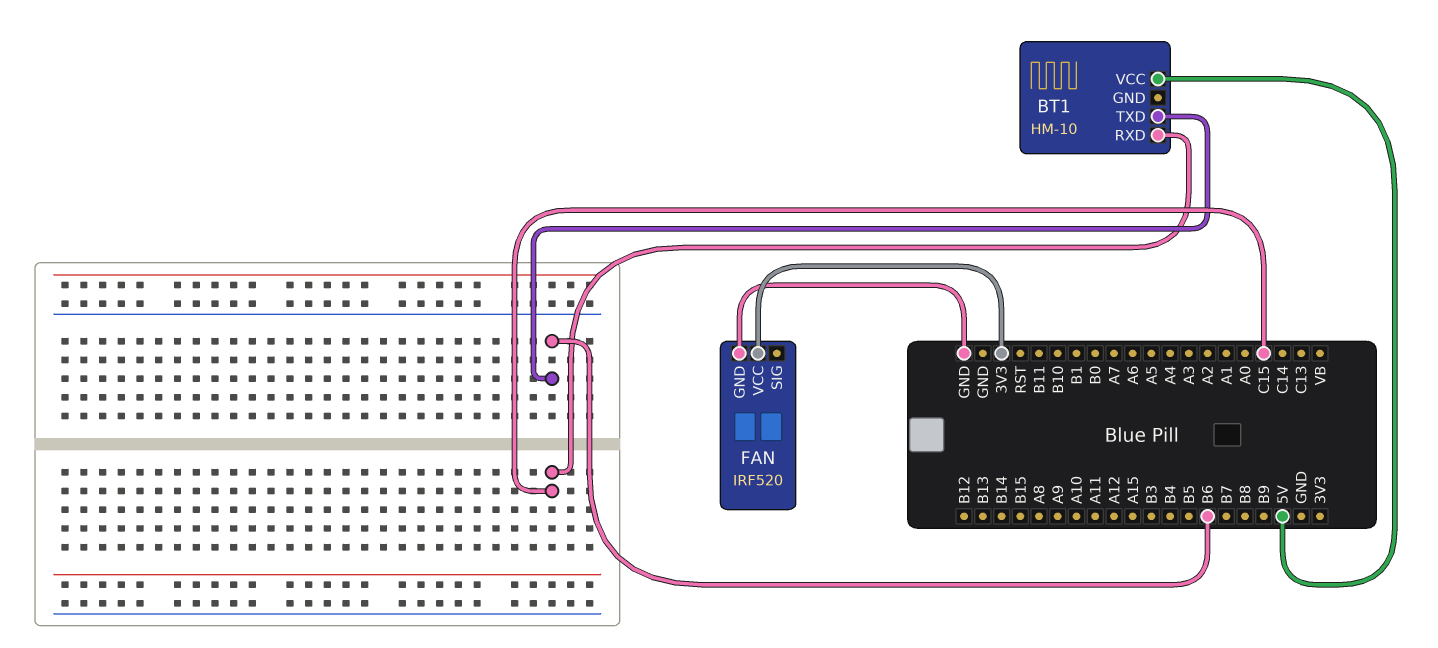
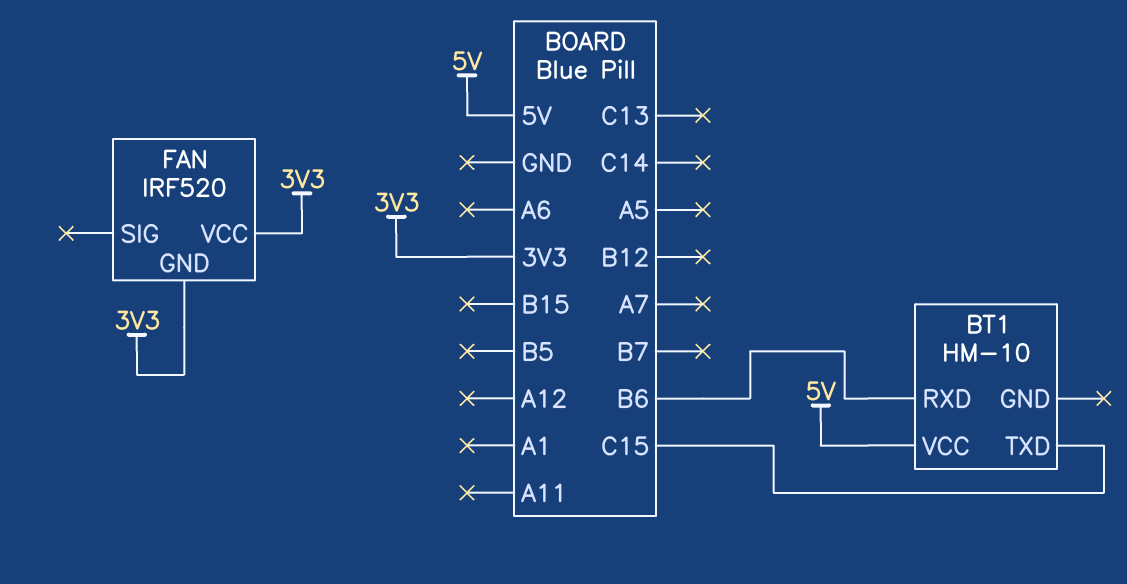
BT1 pin RXD: C15 -> B6
BT1 pin TXD: B6 -> C15
FAN pin GND: GND -> 3V3

